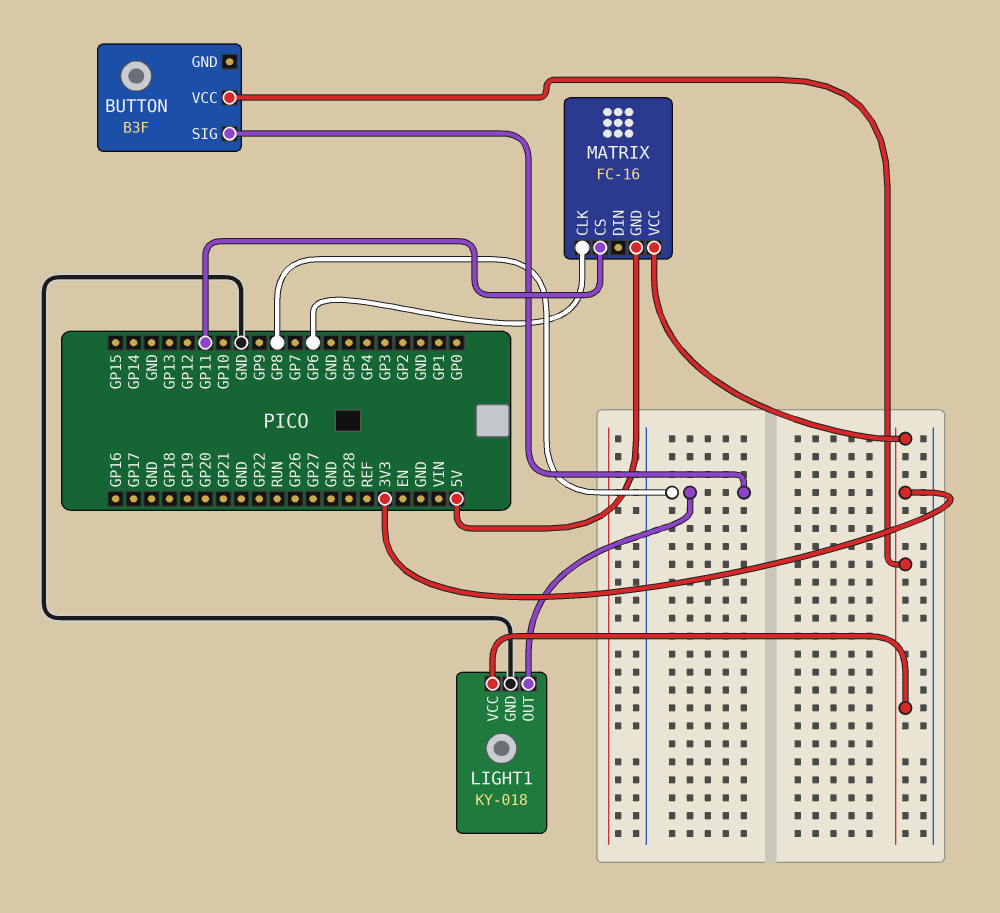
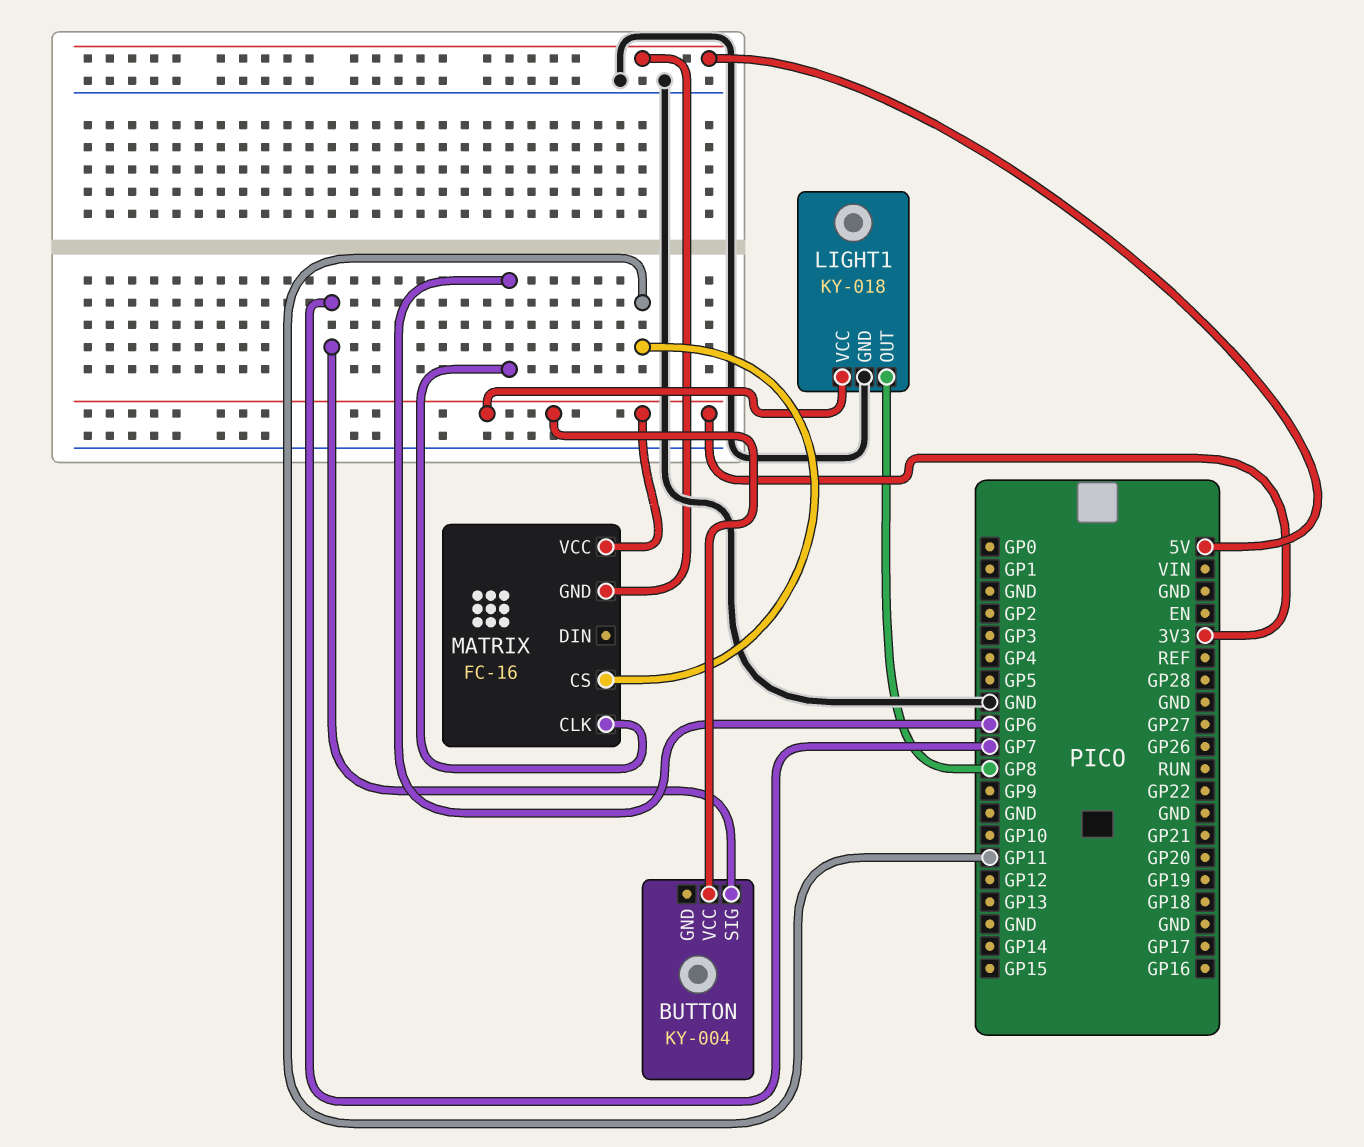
BUTTON: B3F -> KY-004
BUTTON pin SIG: GP8 -> GP7

